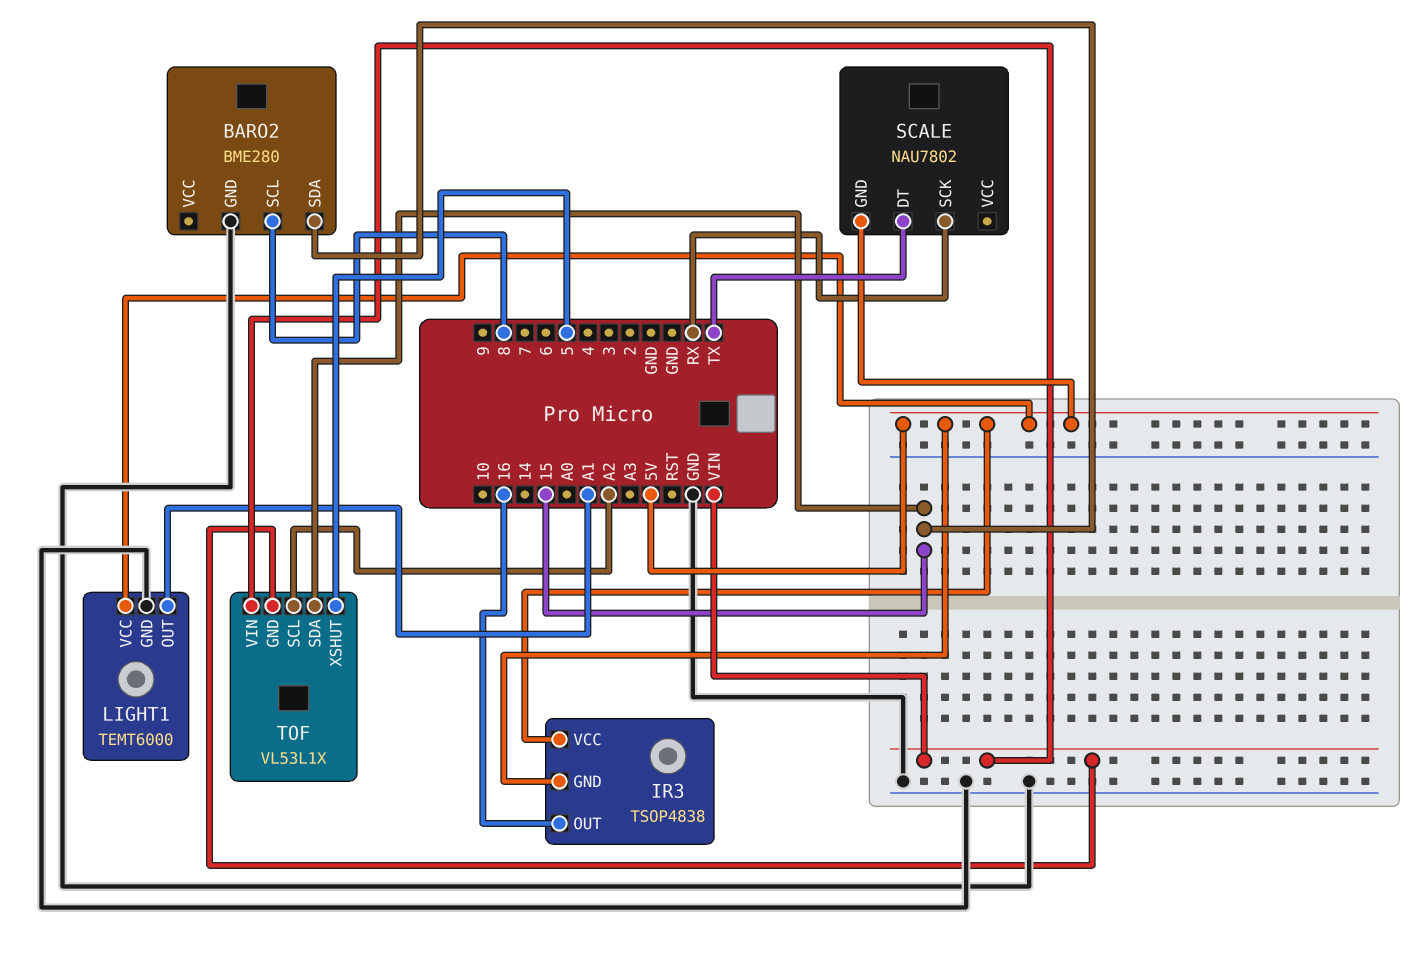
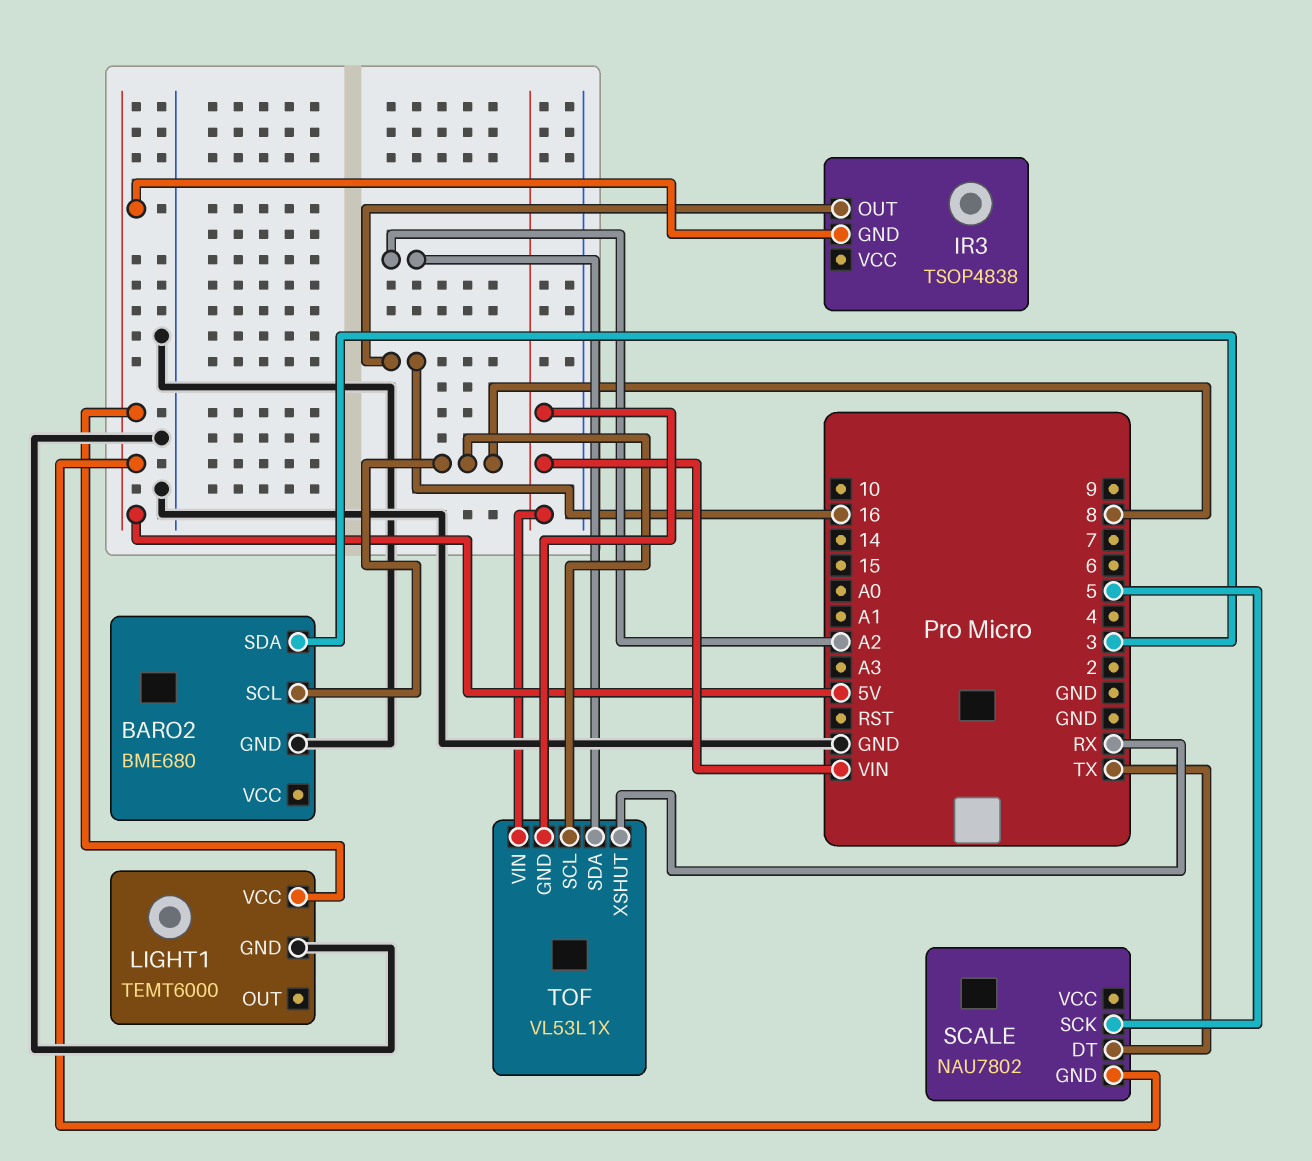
BARO2: BME280 -> BME680
BARO2 pin SDA: 15 -> 3
IR3 pin VCC: 5V -> none
LIGHT1 pin OUT: A1 -> none
SCALE pin SCK: RX -> 5
TOF pin SCL: A2 -> 8
TOF pin SDA: 15 -> A2
TOF pin XSHUT: 5 -> RX

